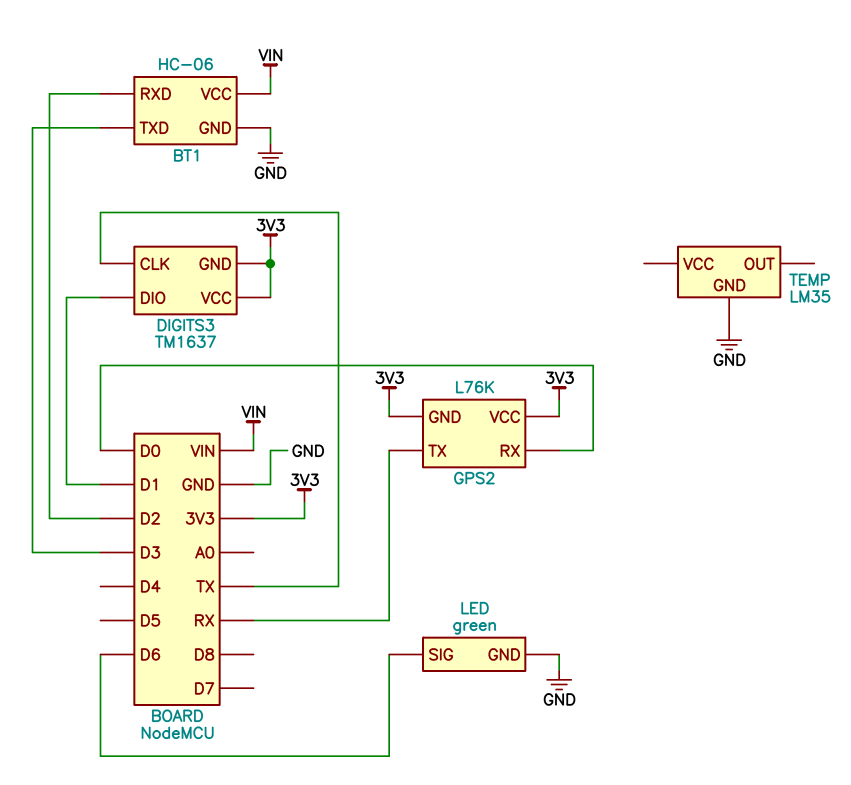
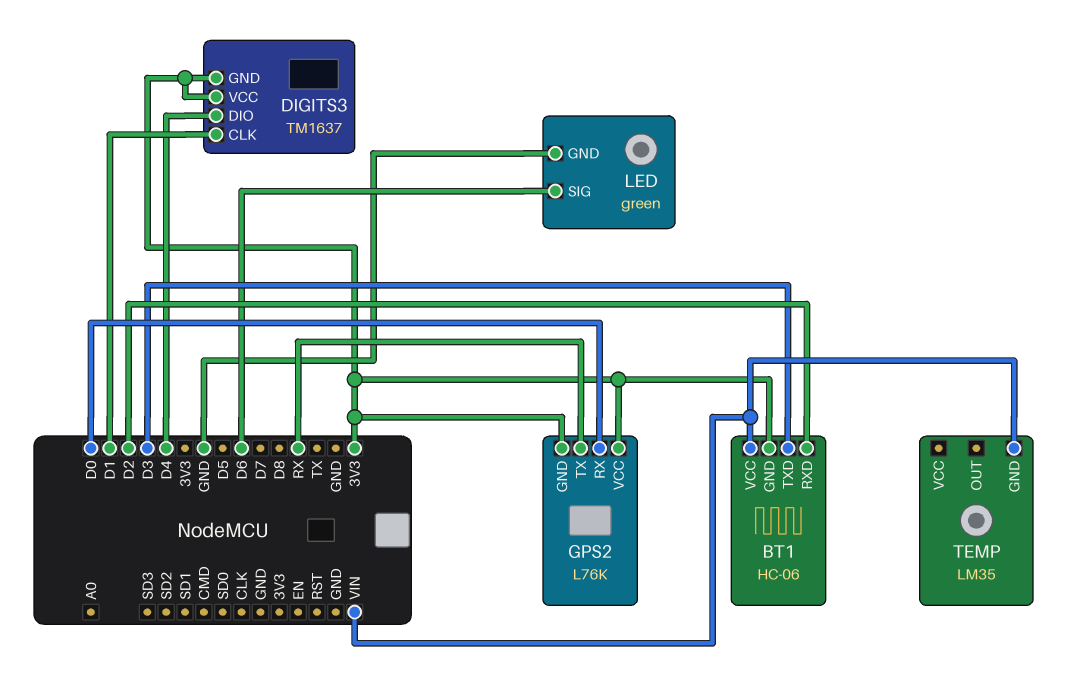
BT1 pin GND: GND -> 3V3
DIGITS3 pin CLK: TX -> D1
DIGITS3 pin DIO: D1 -> D4
TEMP pin GND: GND -> VIN

